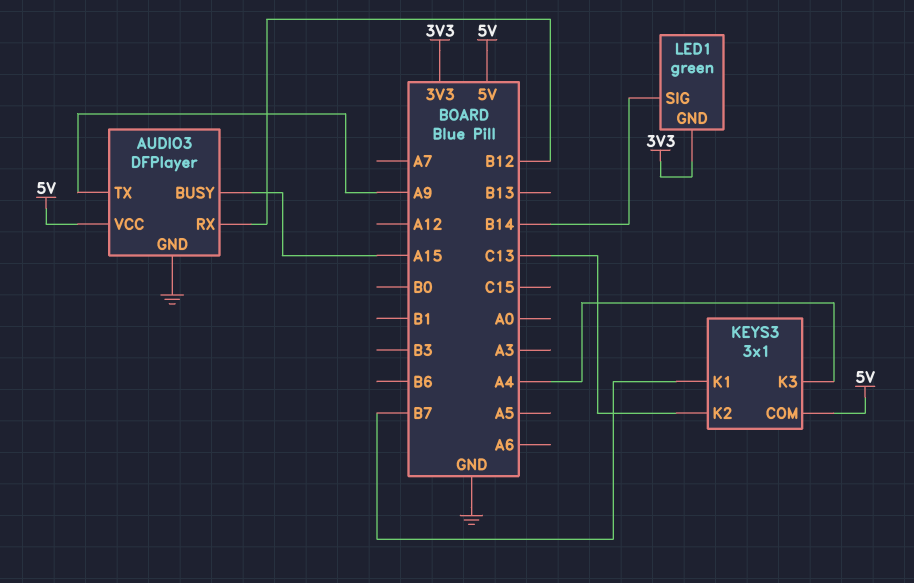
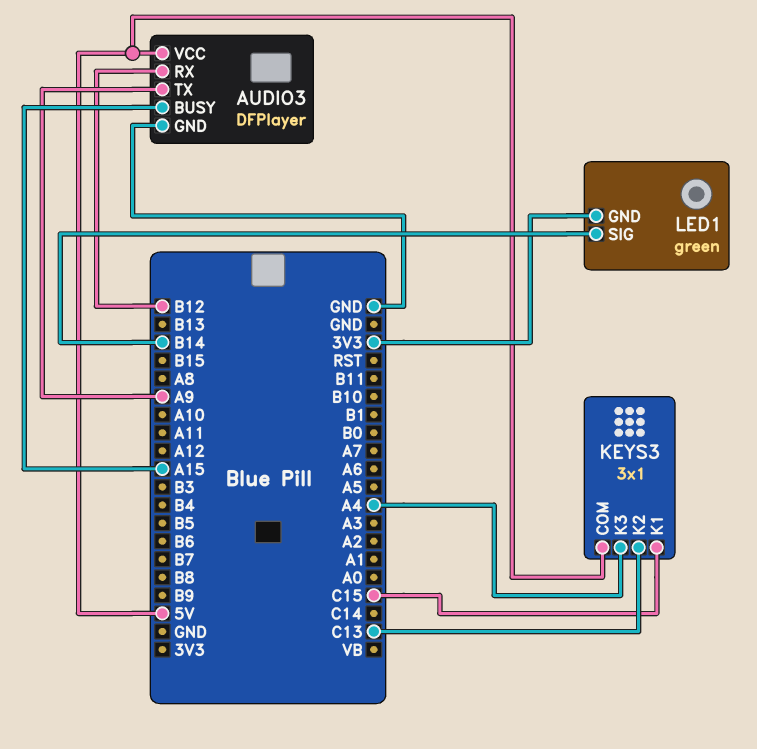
KEYS3 pin K1: B7 -> C15

